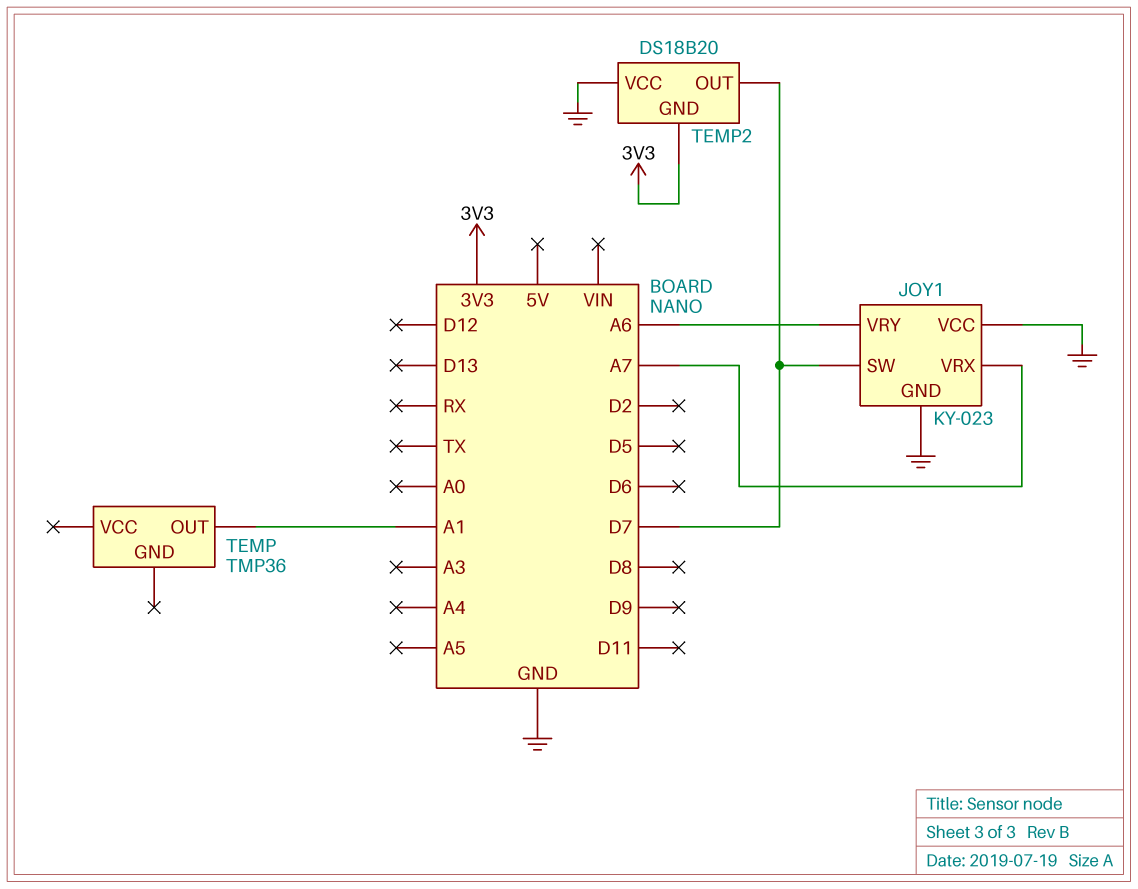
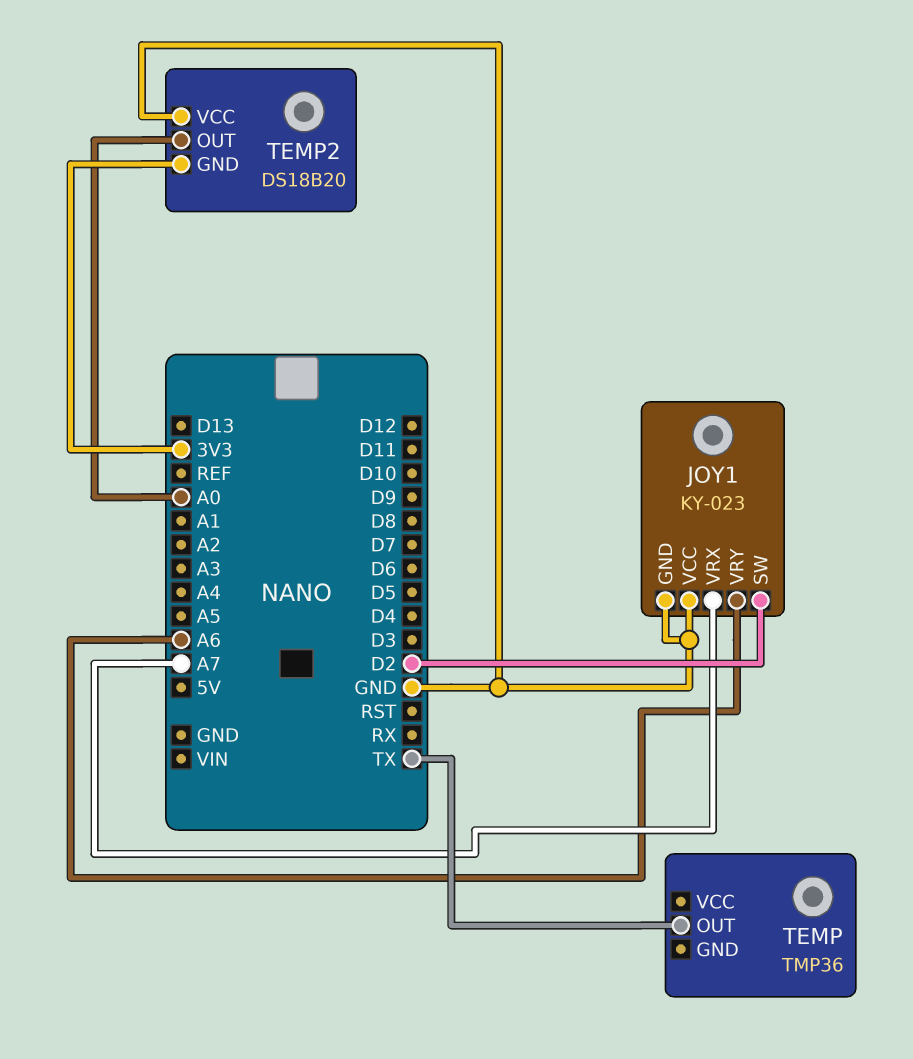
JOY1 pin SW: D7 -> D2
TEMP pin OUT: A1 -> TX
TEMP2 pin OUT: D7 -> A0

